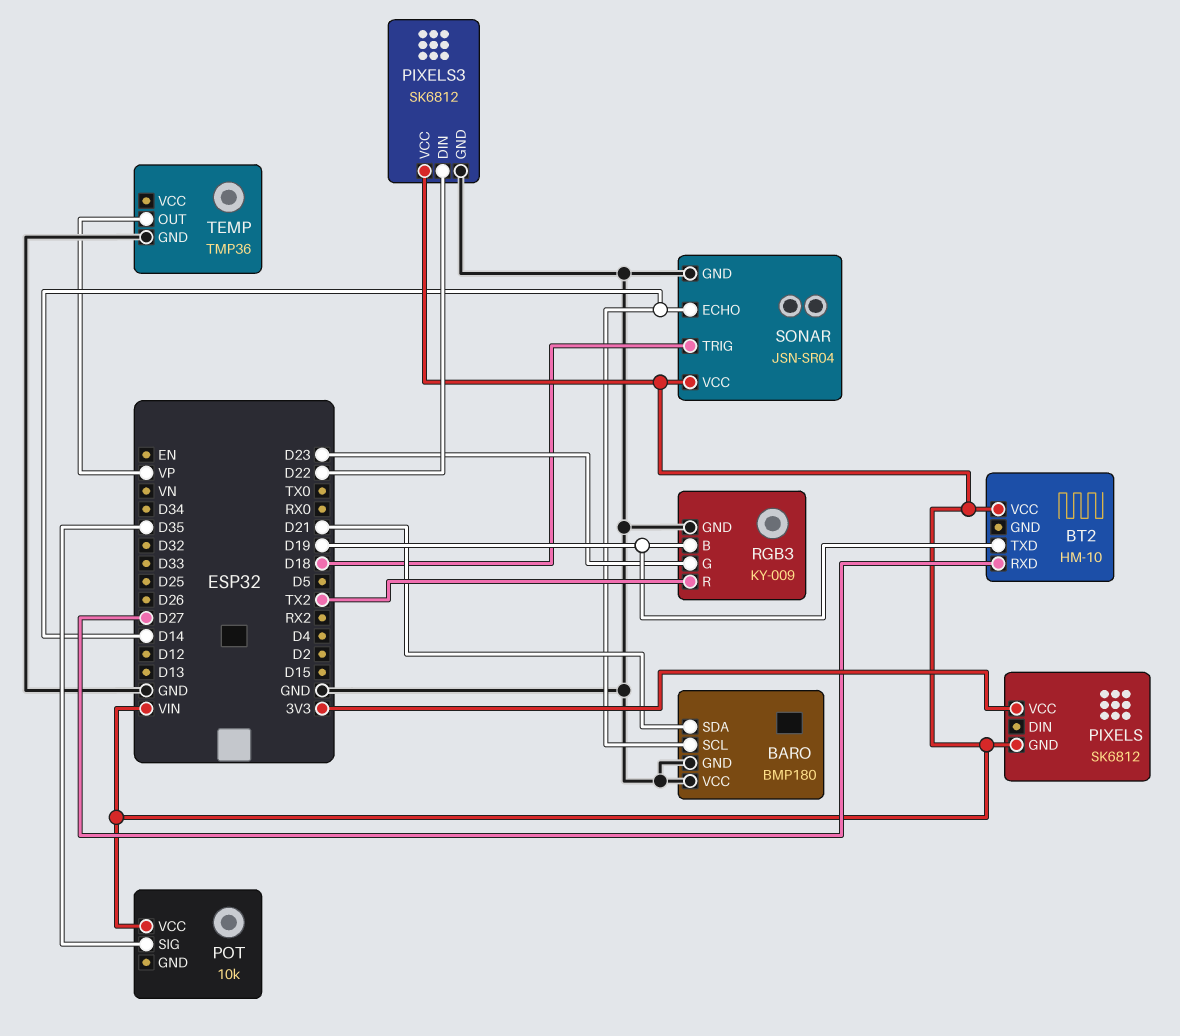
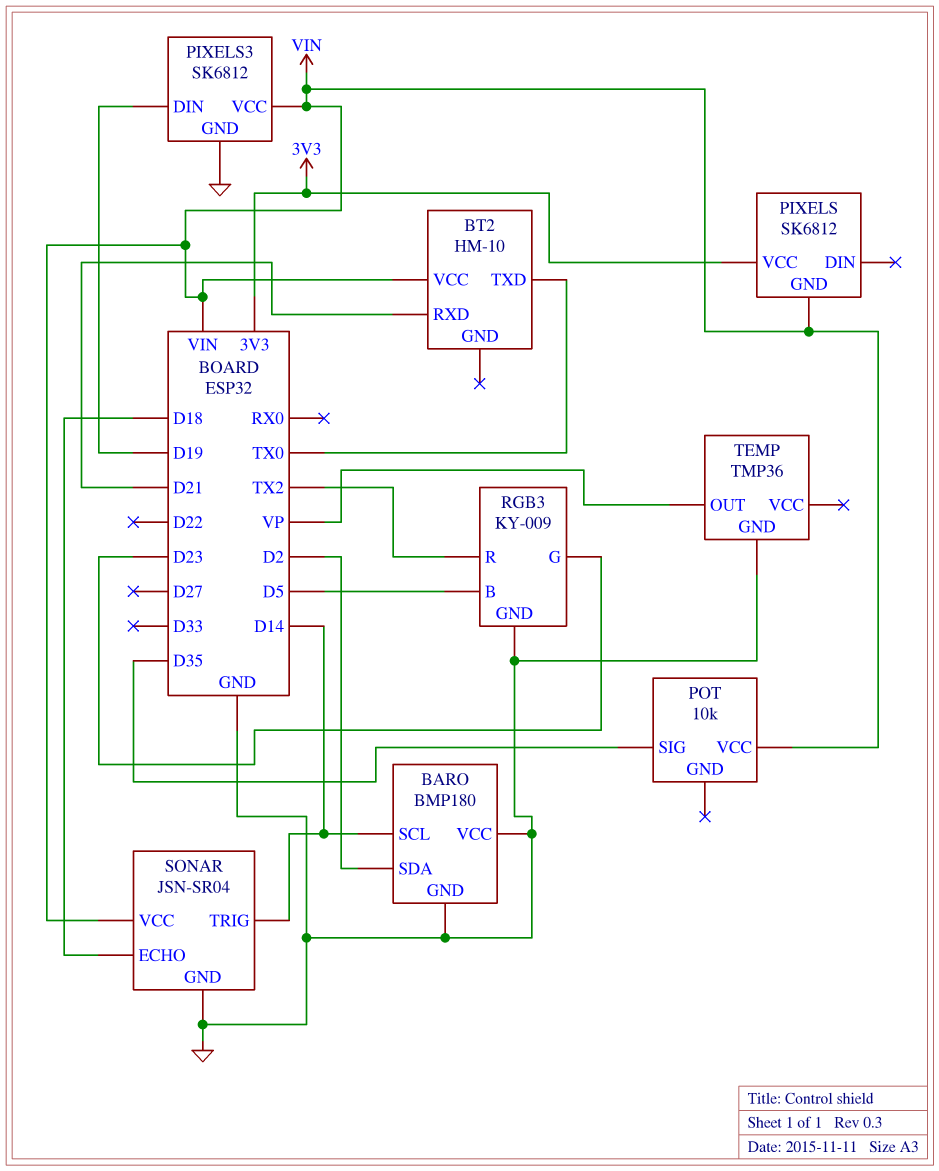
BARO pin SDA: D21 -> D2
BT2 pin RXD: D27 -> D21
BT2 pin TXD: D19 -> TX0
PIXELS3 pin DIN: D22 -> D19
RGB3 pin B: D19 -> D5
SONAR pin ECHO: D14 -> D18
SONAR pin TRIG: D18 -> D14

